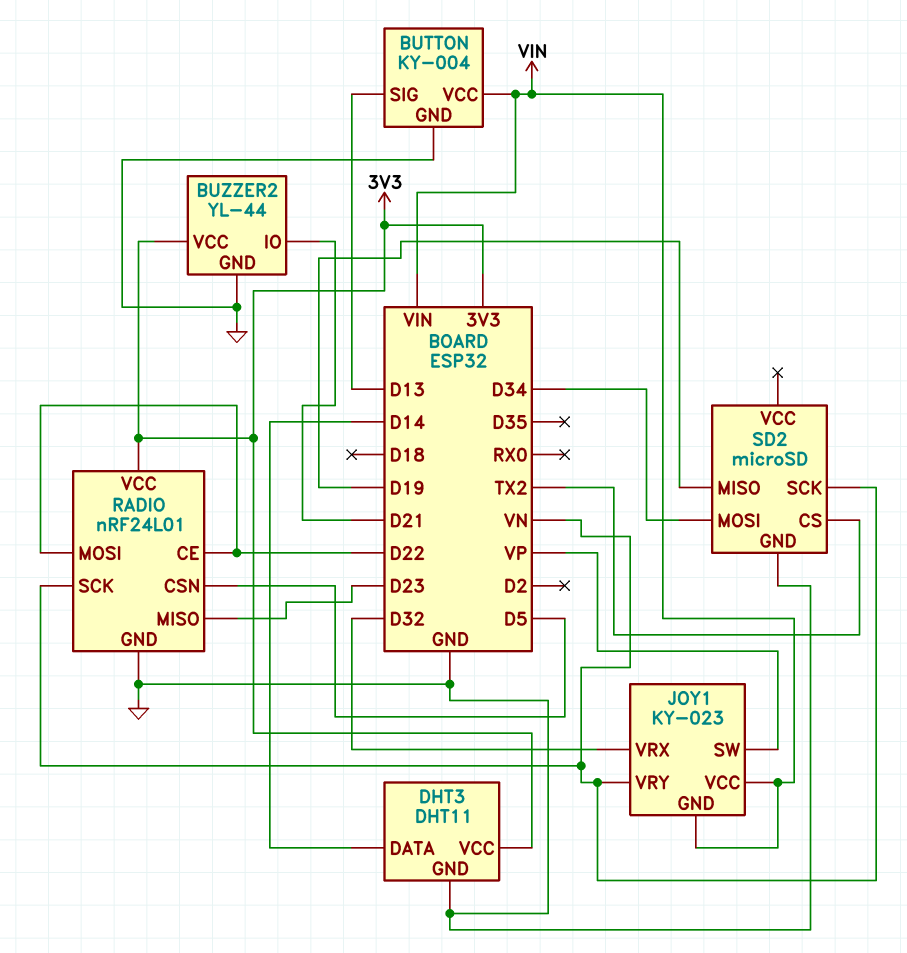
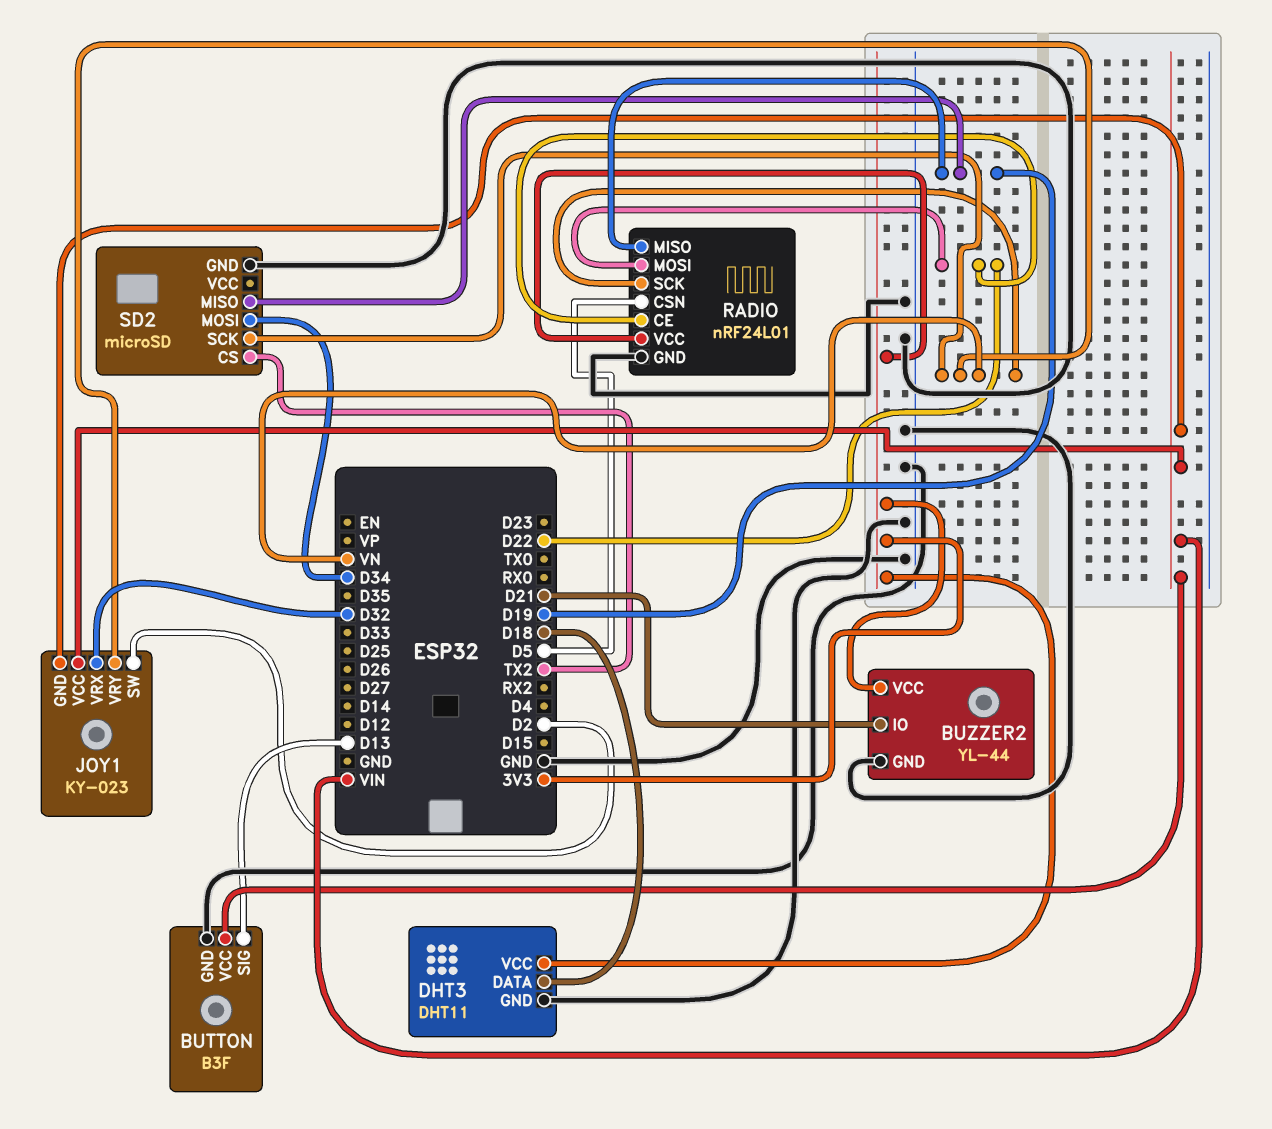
BUTTON: KY-004 -> B3F
DHT3 pin DATA: D14 -> D18
JOY1 pin SW: VP -> D2
RADIO pin MISO: D23 -> D19

